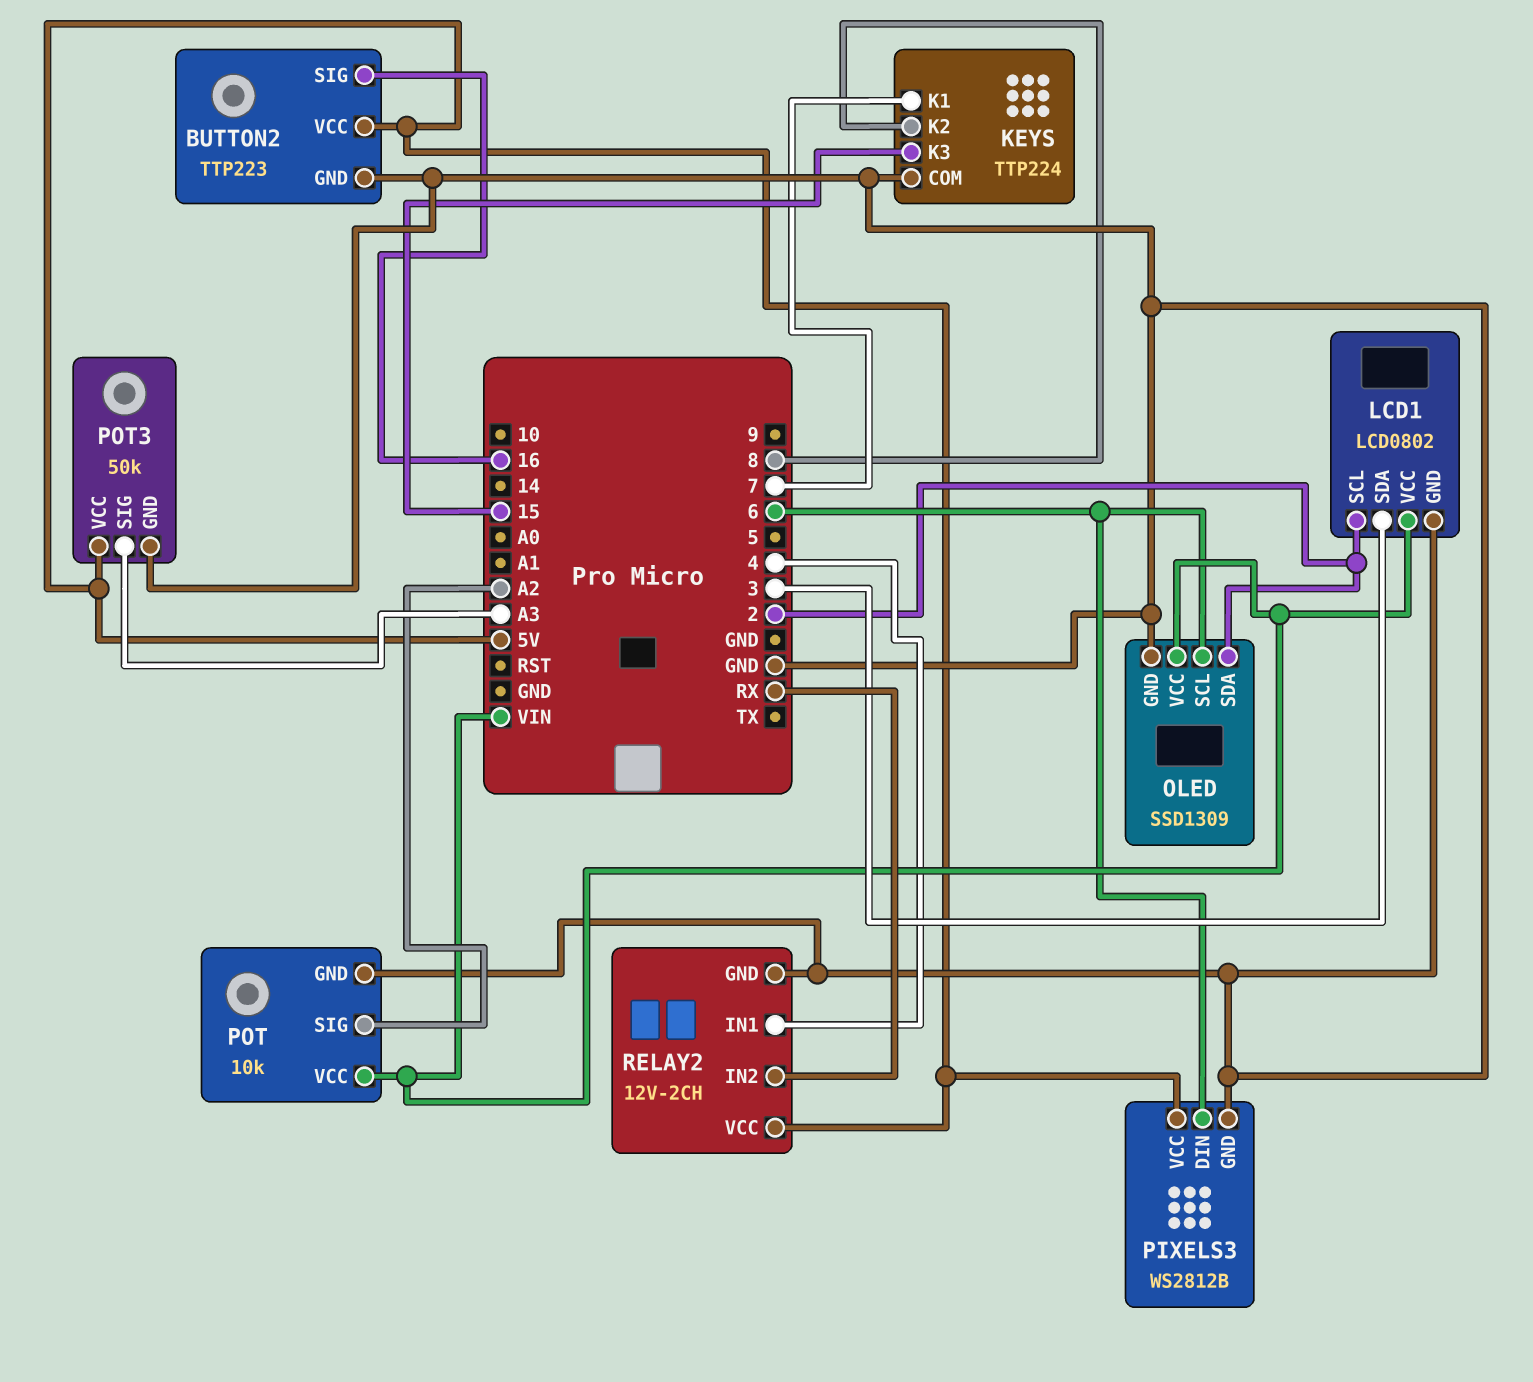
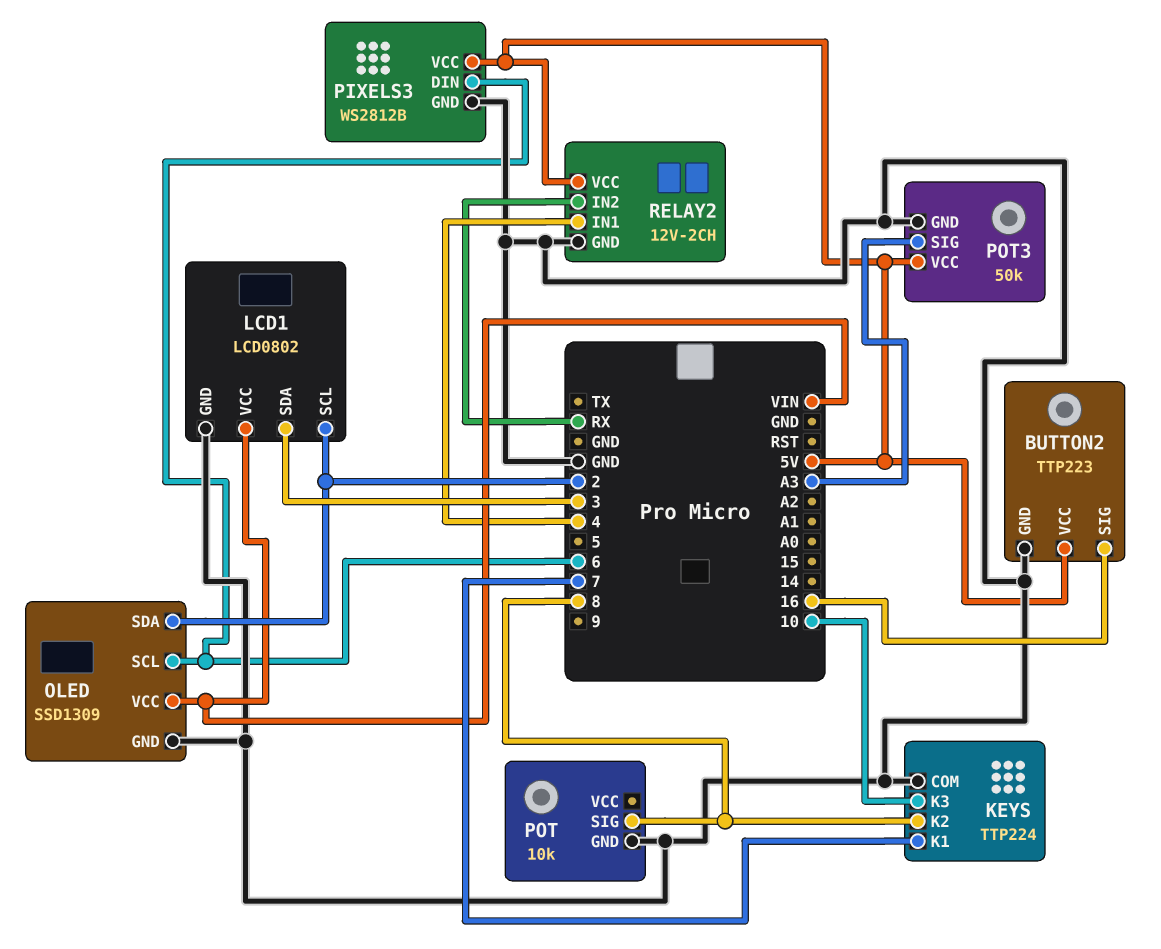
KEYS pin K3: 15 -> 10
POT pin SIG: A2 -> 8
POT pin VCC: VIN -> none

